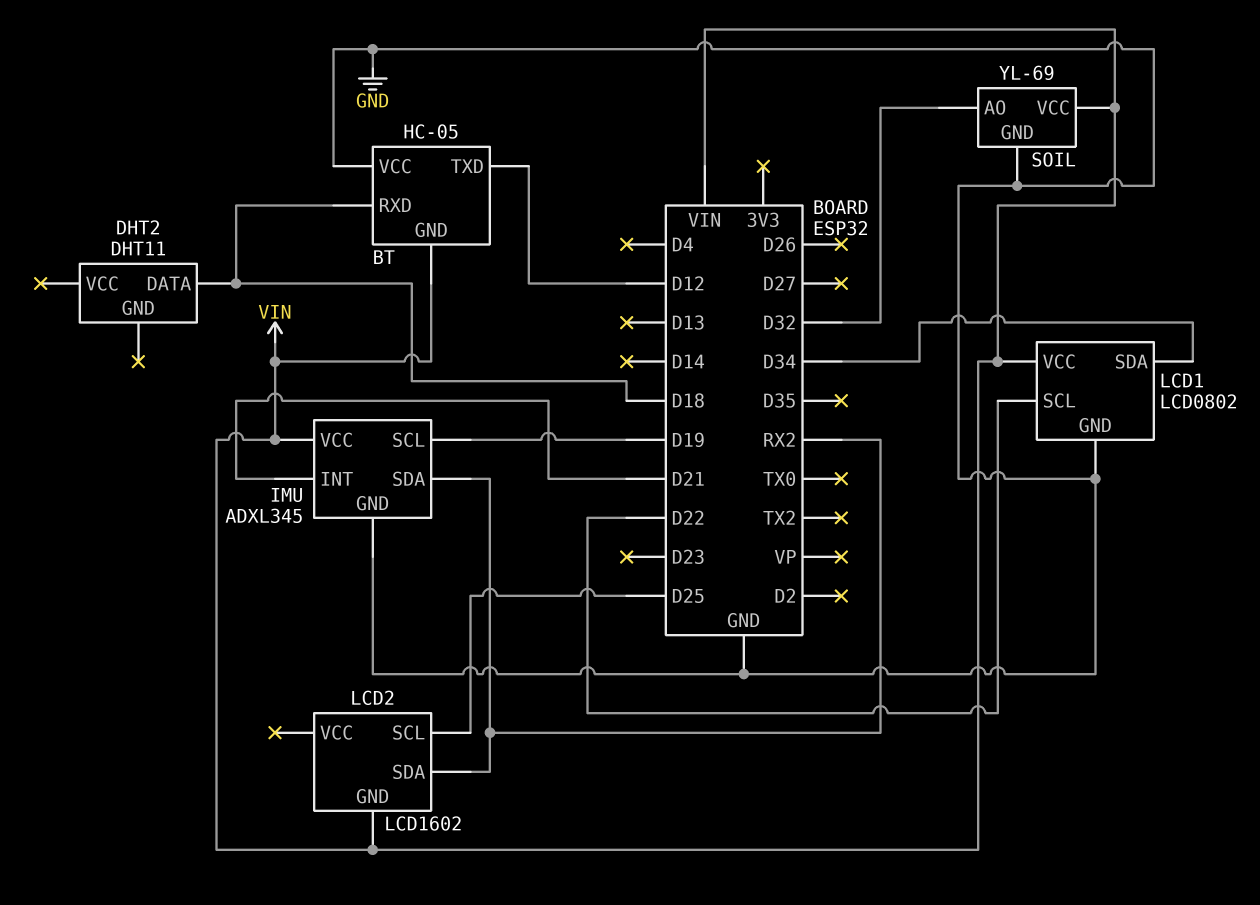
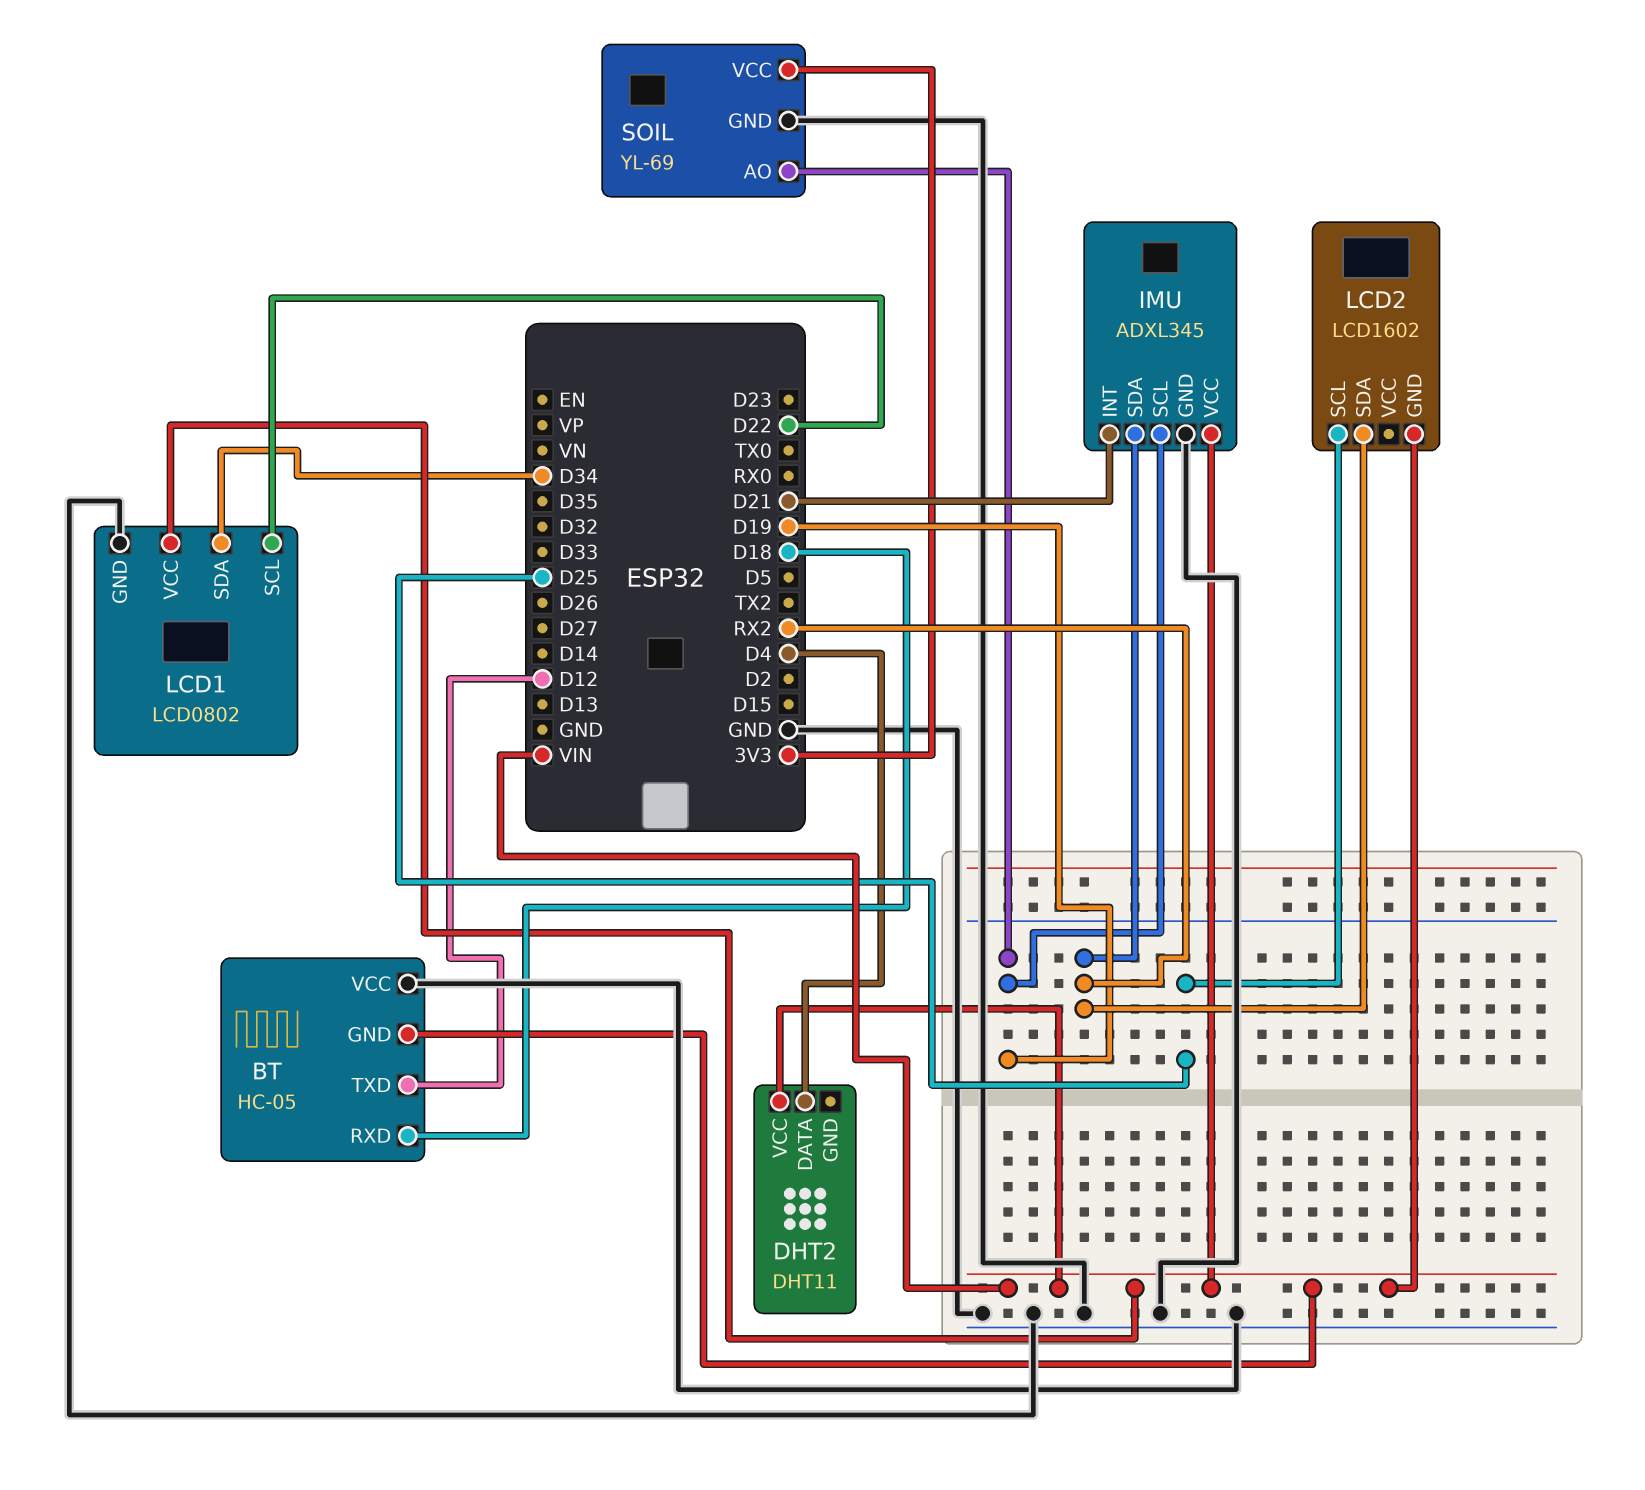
DHT2 pin DATA: D18 -> D4
DHT2 pin VCC: none -> VIN
SOIL pin AO: D32 -> D19
SOIL pin VCC: VIN -> 3V3

